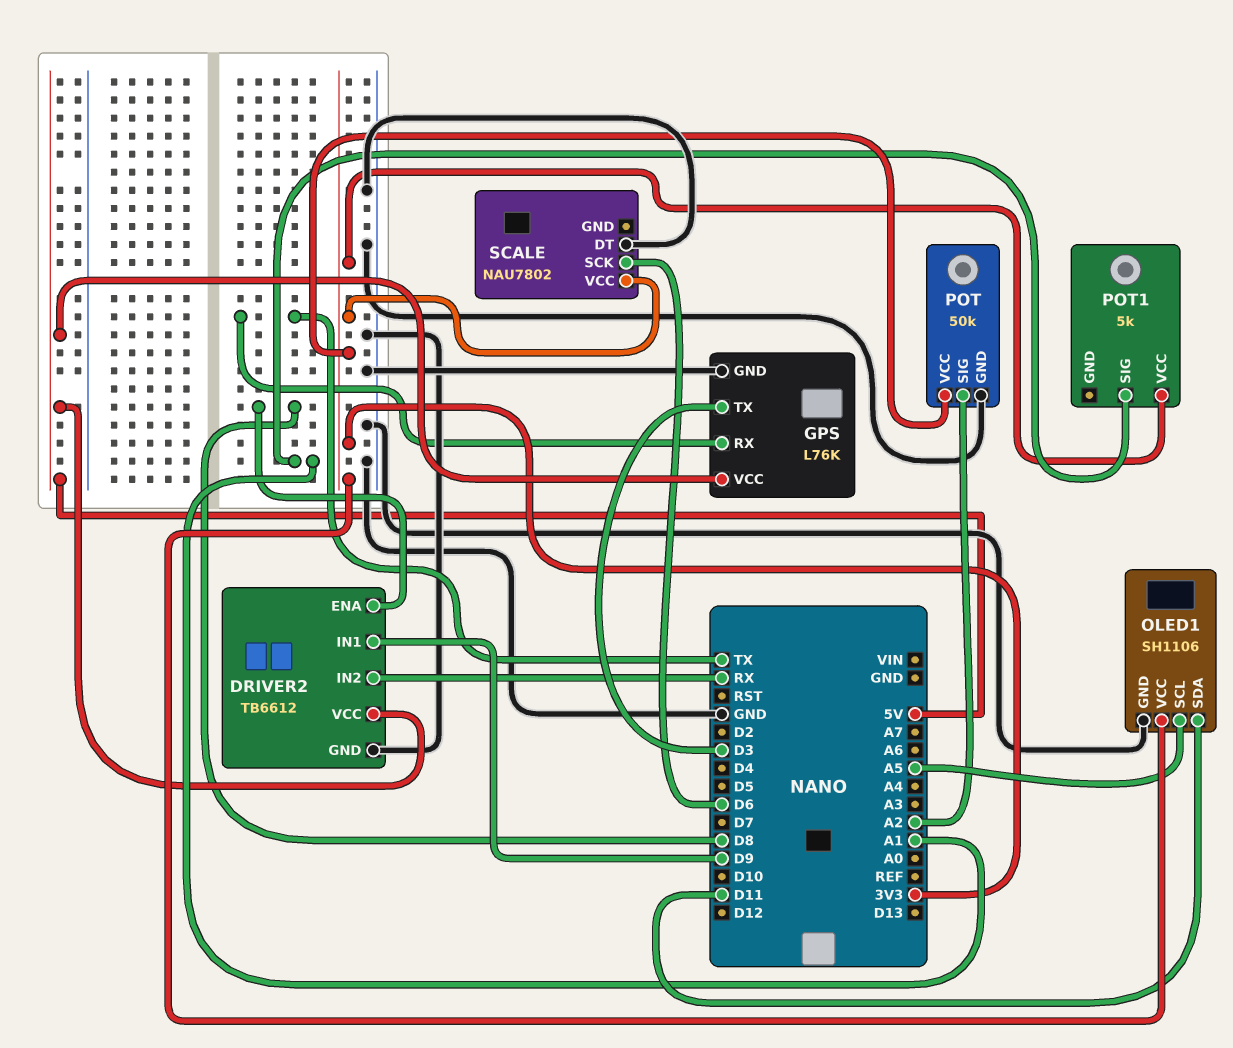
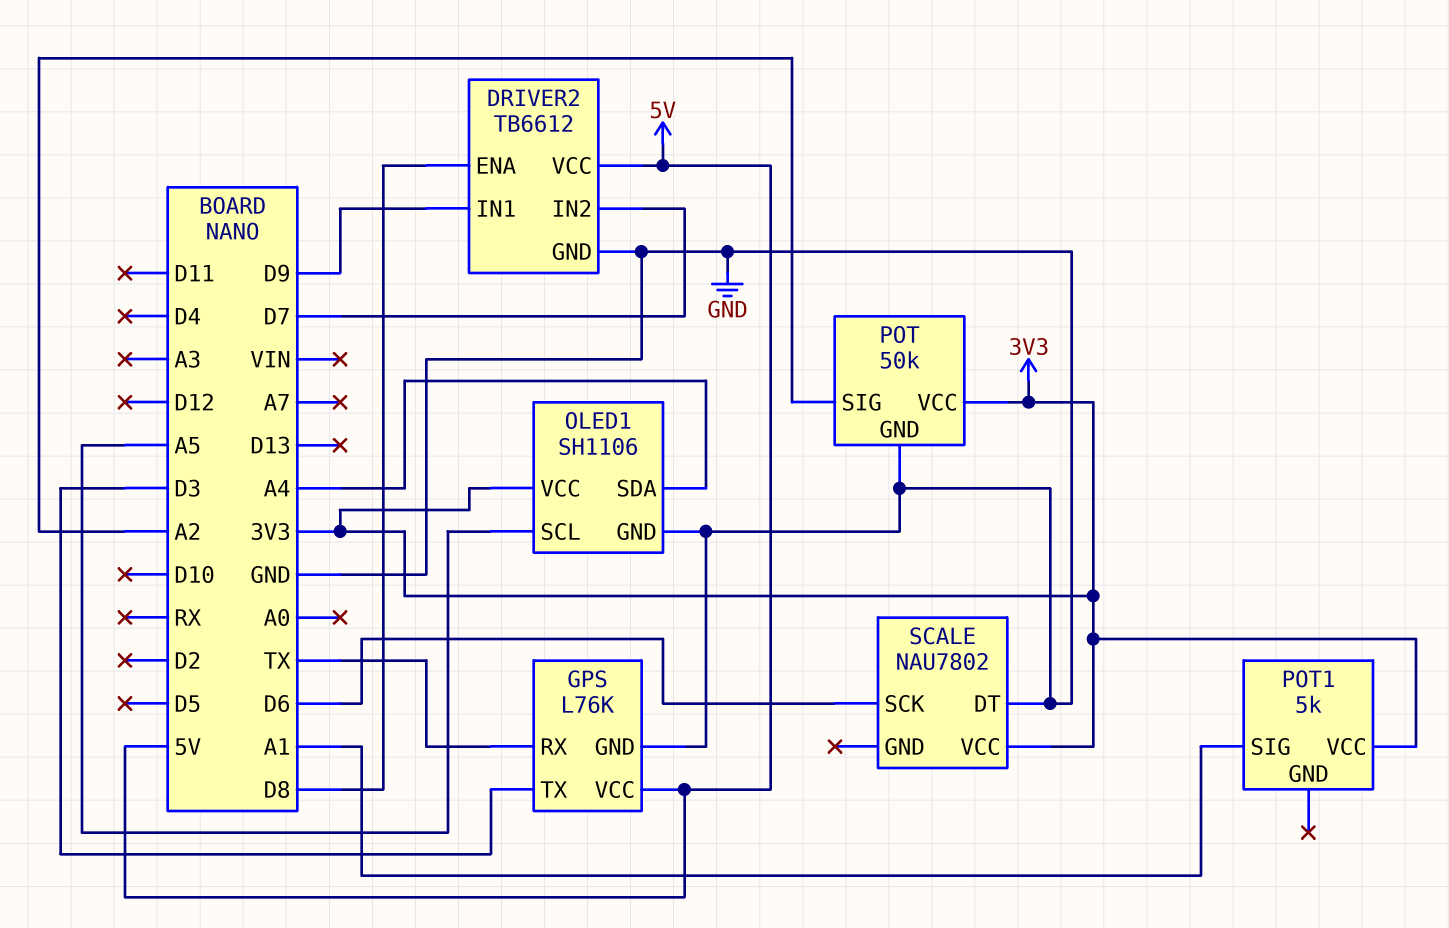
DRIVER2 pin IN2: RX -> D7
OLED1 pin SDA: D11 -> A4

